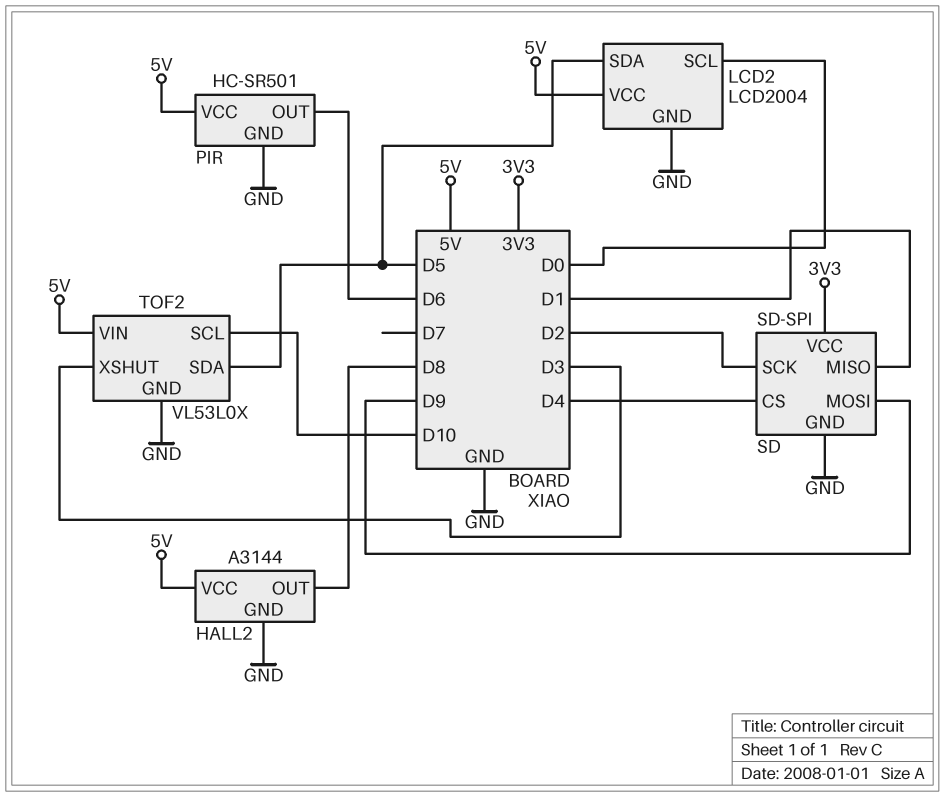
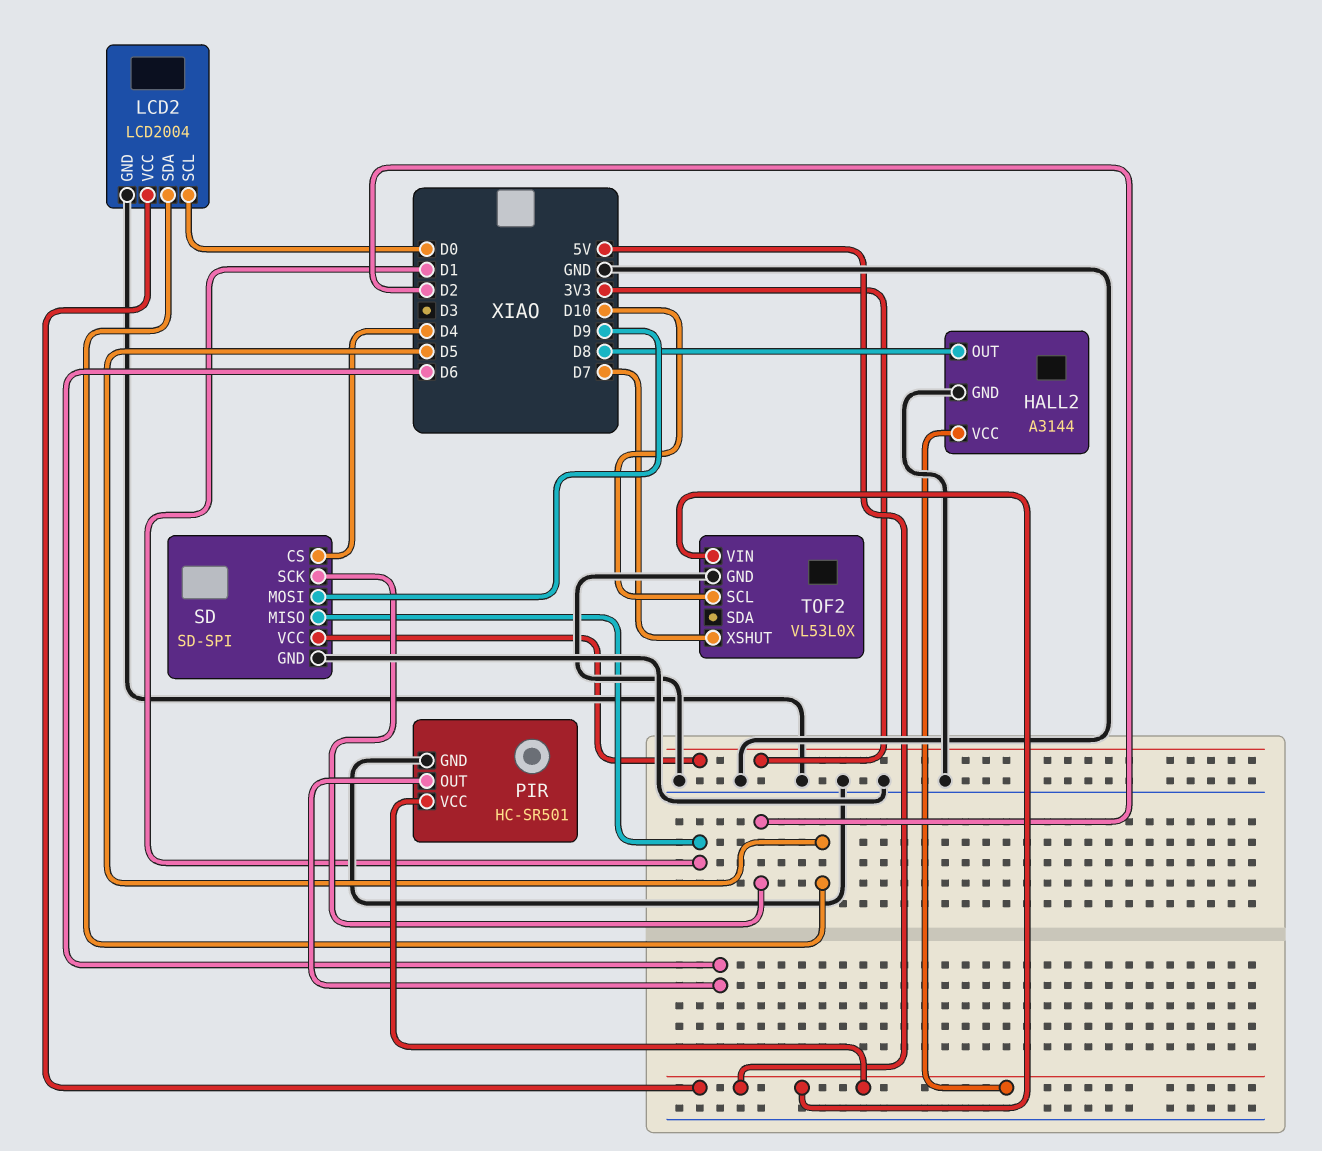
TOF2 pin SDA: D5 -> none
TOF2 pin XSHUT: D3 -> D7

